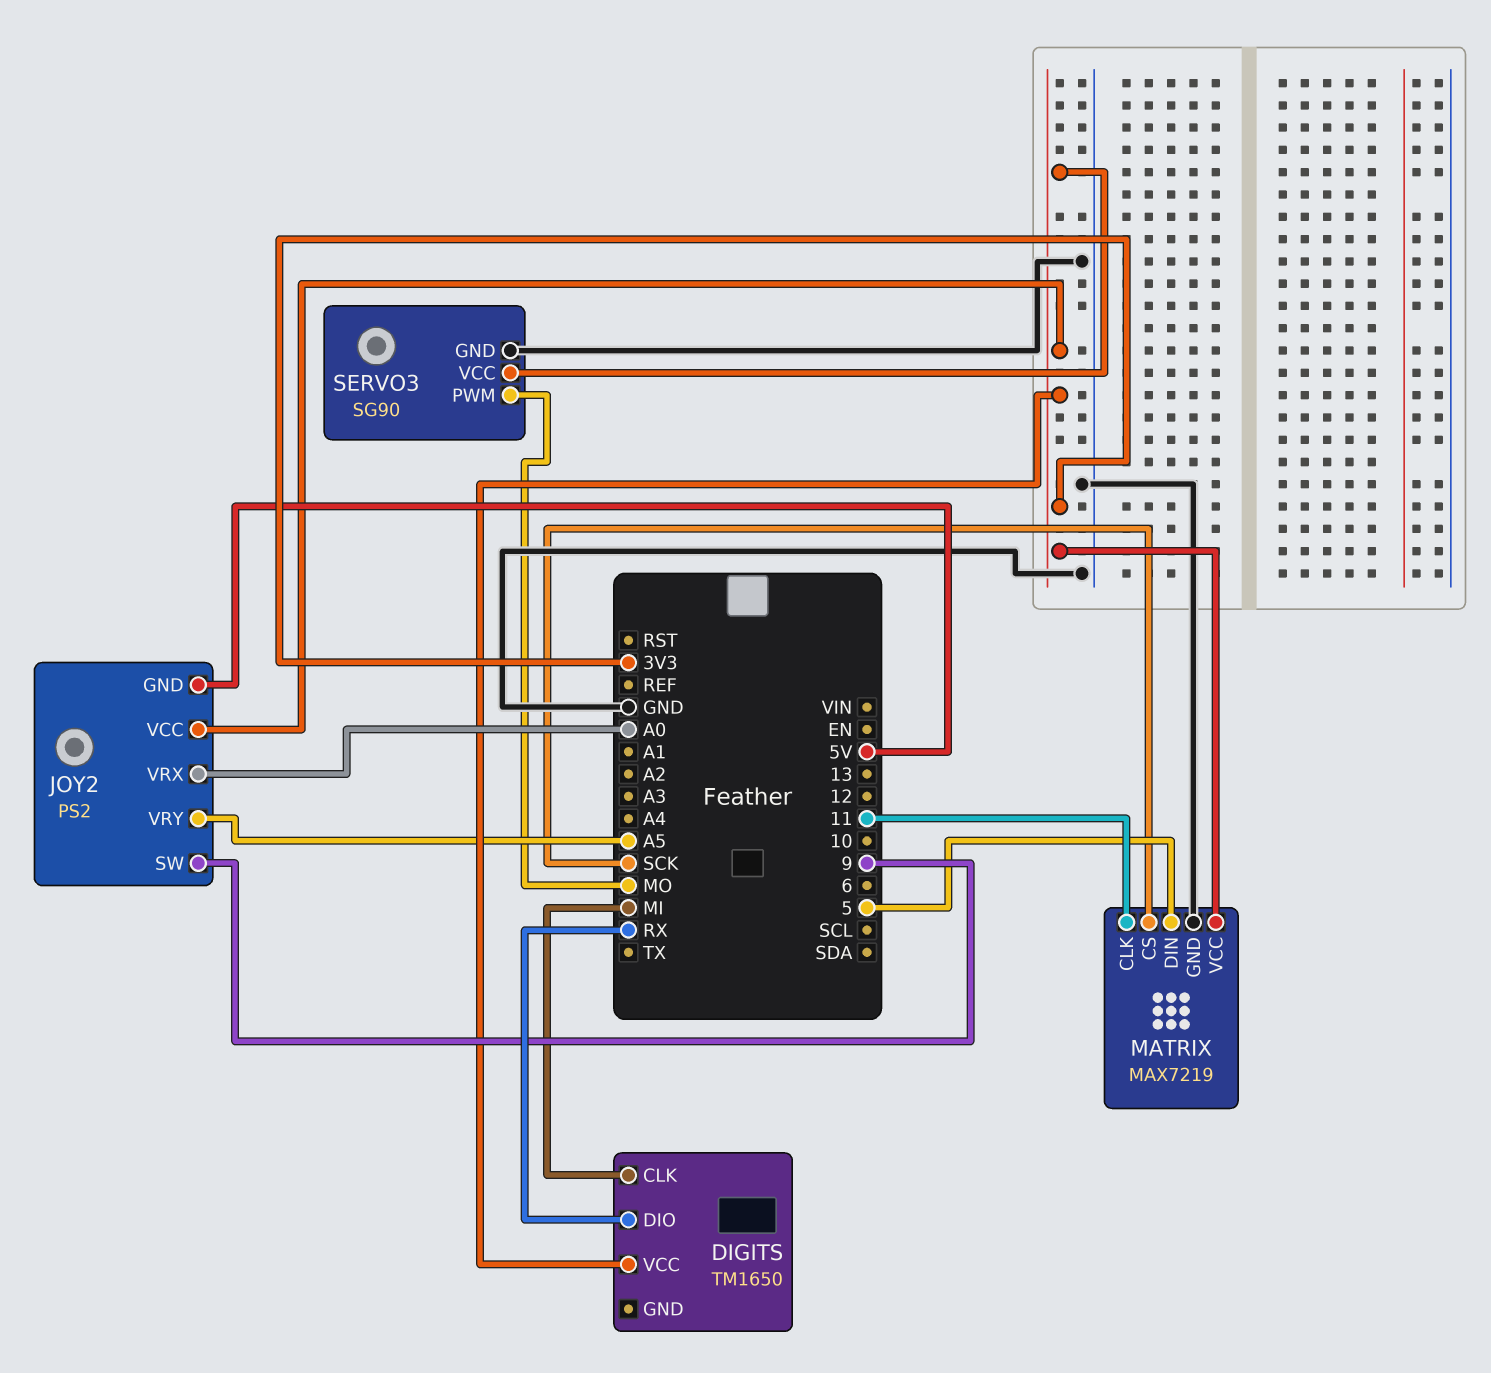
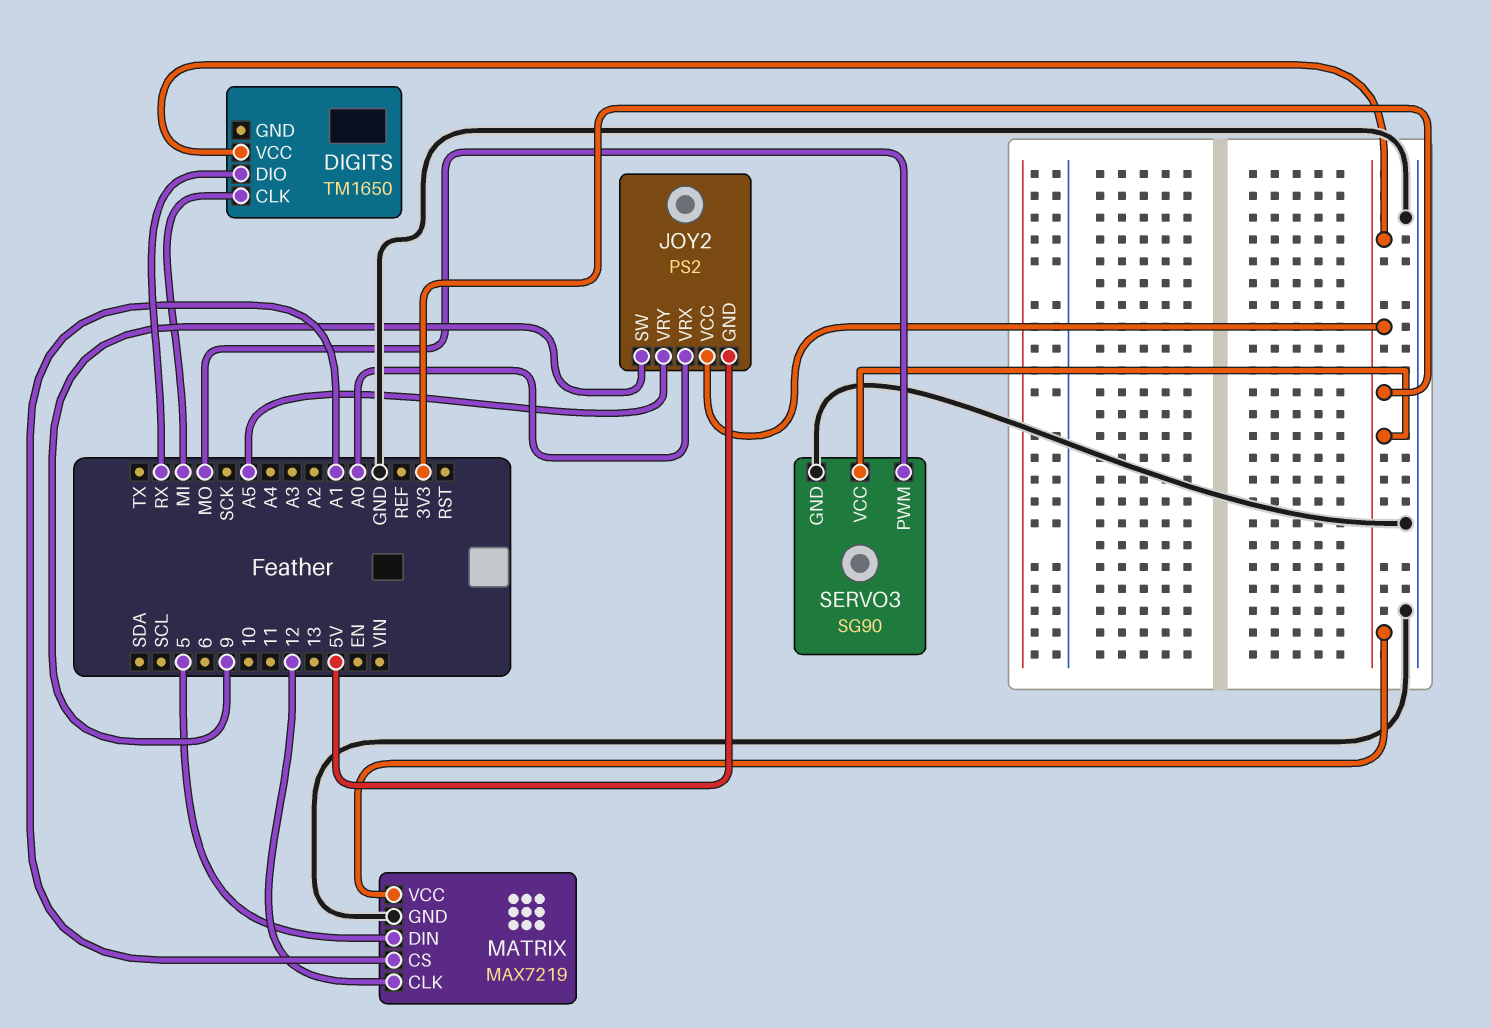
MATRIX pin CLK: 11 -> 12
MATRIX pin CS: SCK -> A1

